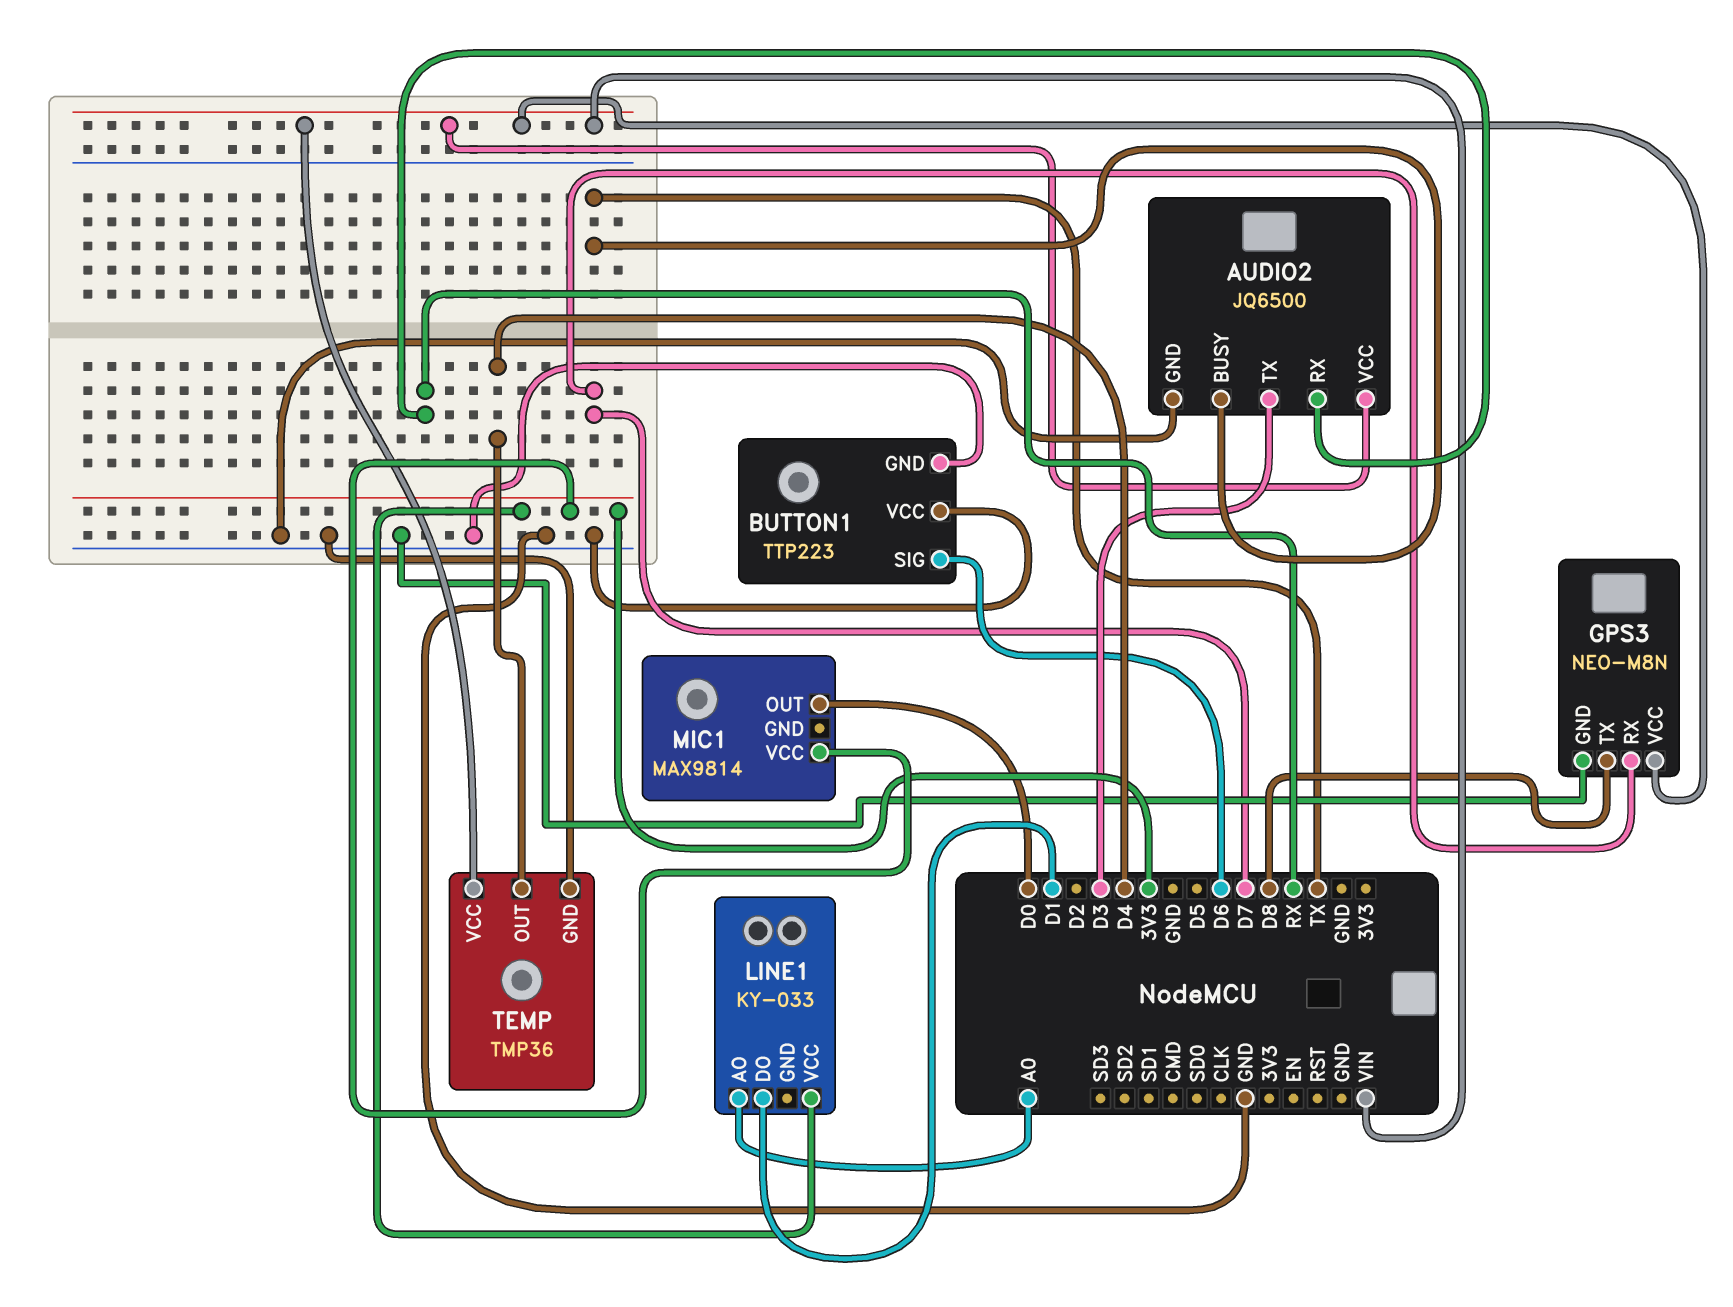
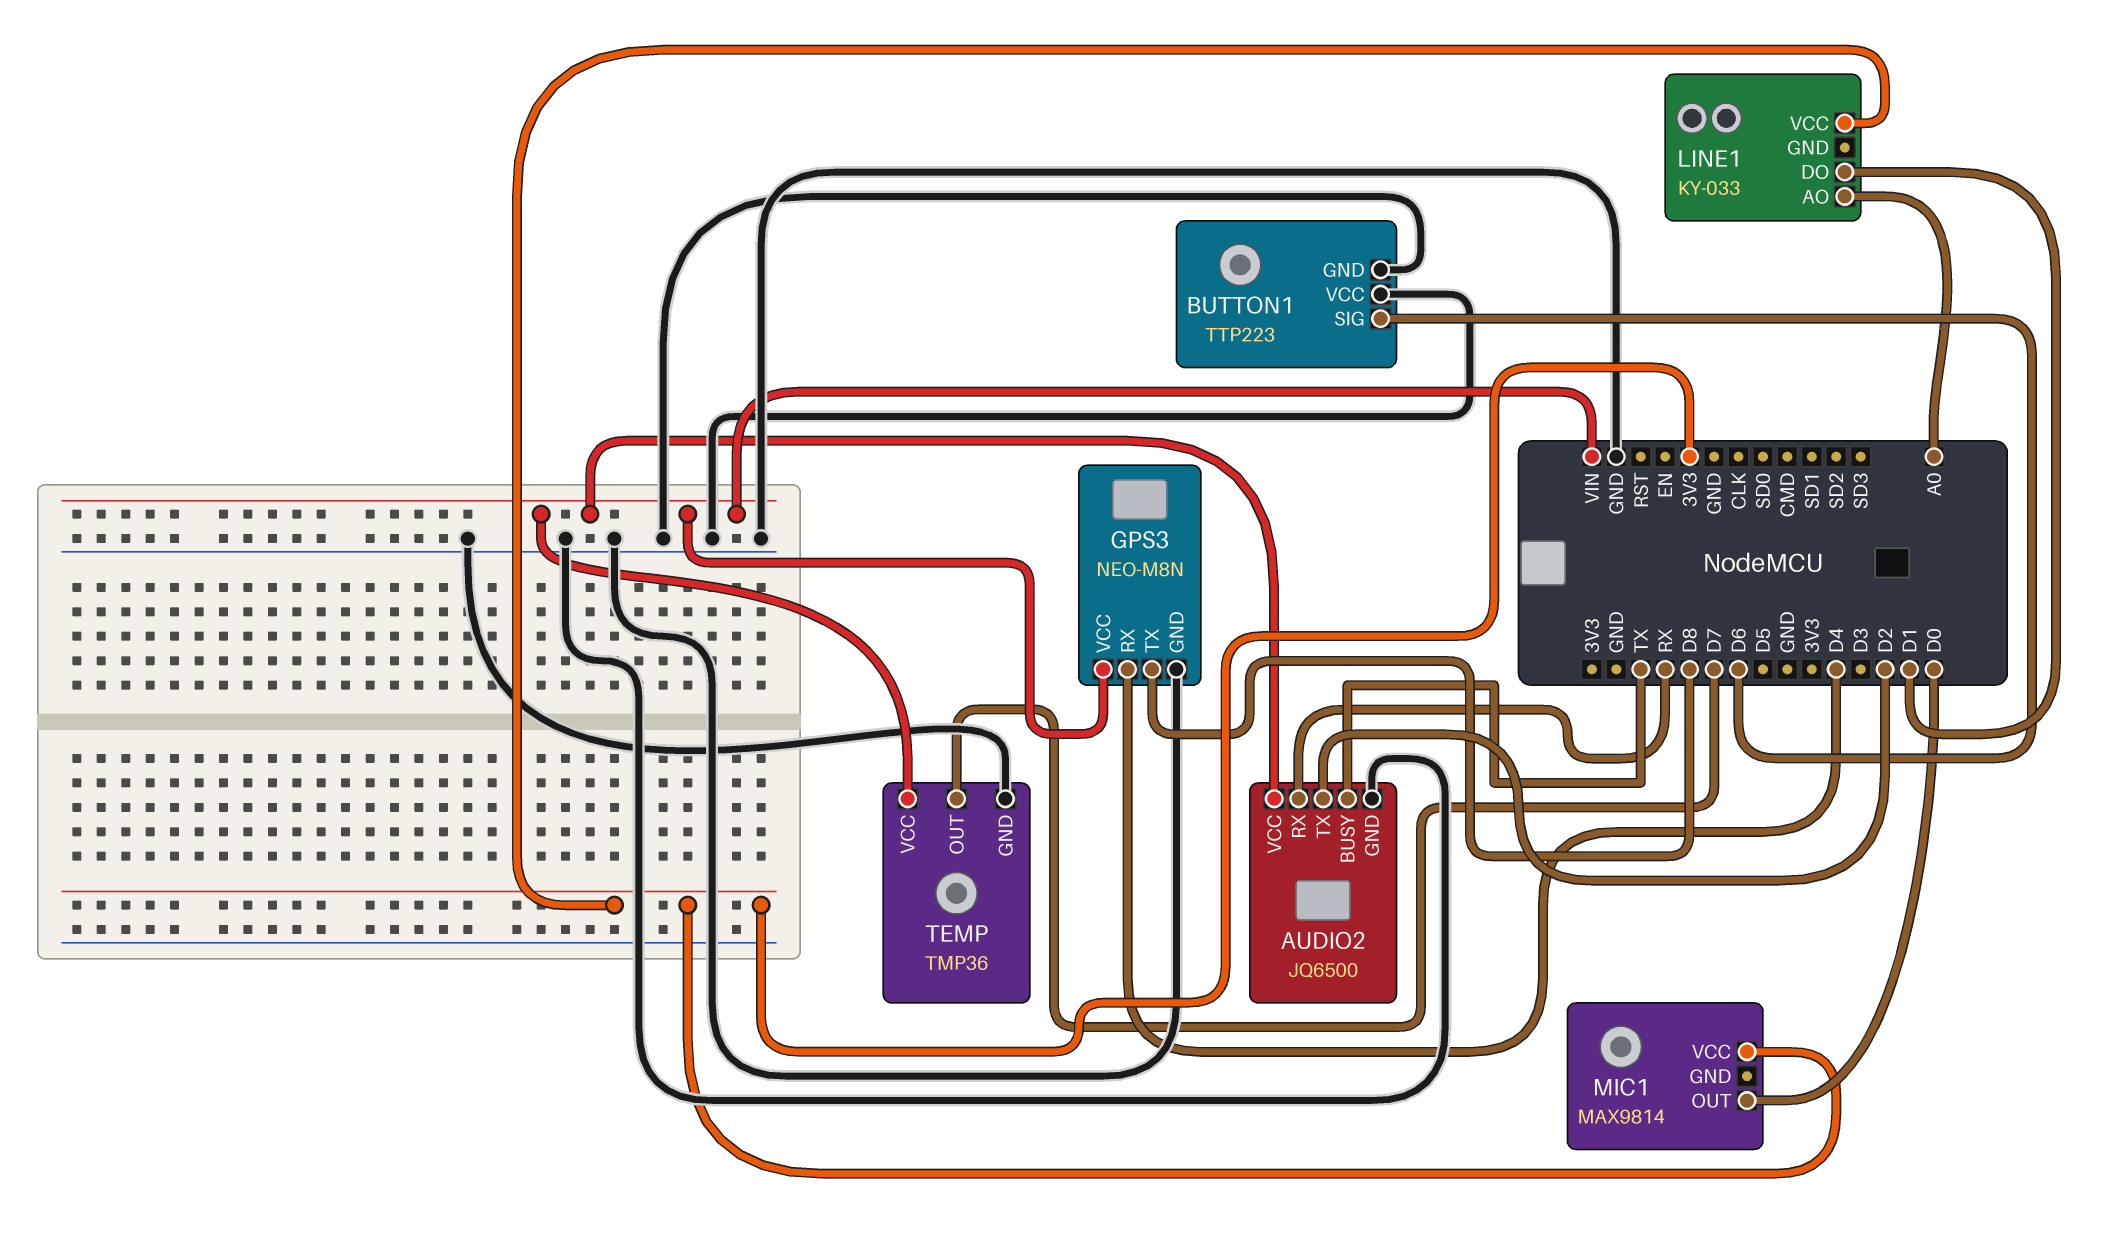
AUDIO2 pin TX: D3 -> D2
GPS3 pin RX: D7 -> D4
TEMP pin OUT: D4 -> D7

